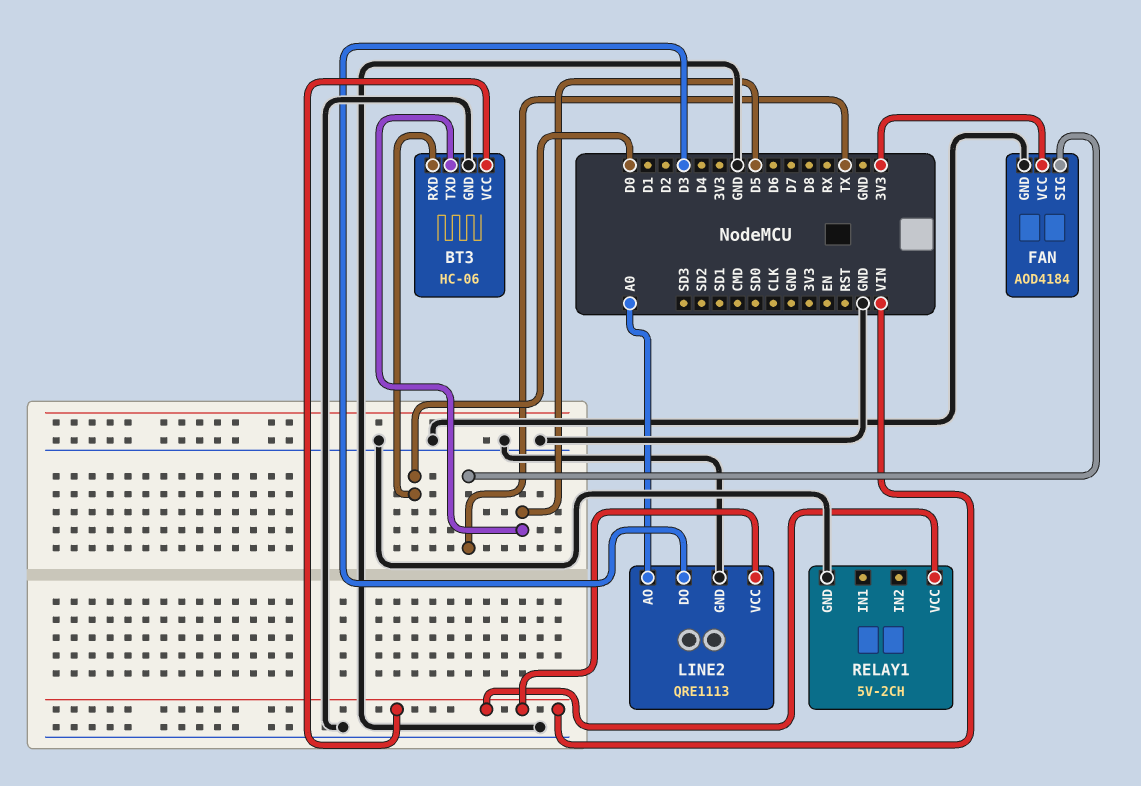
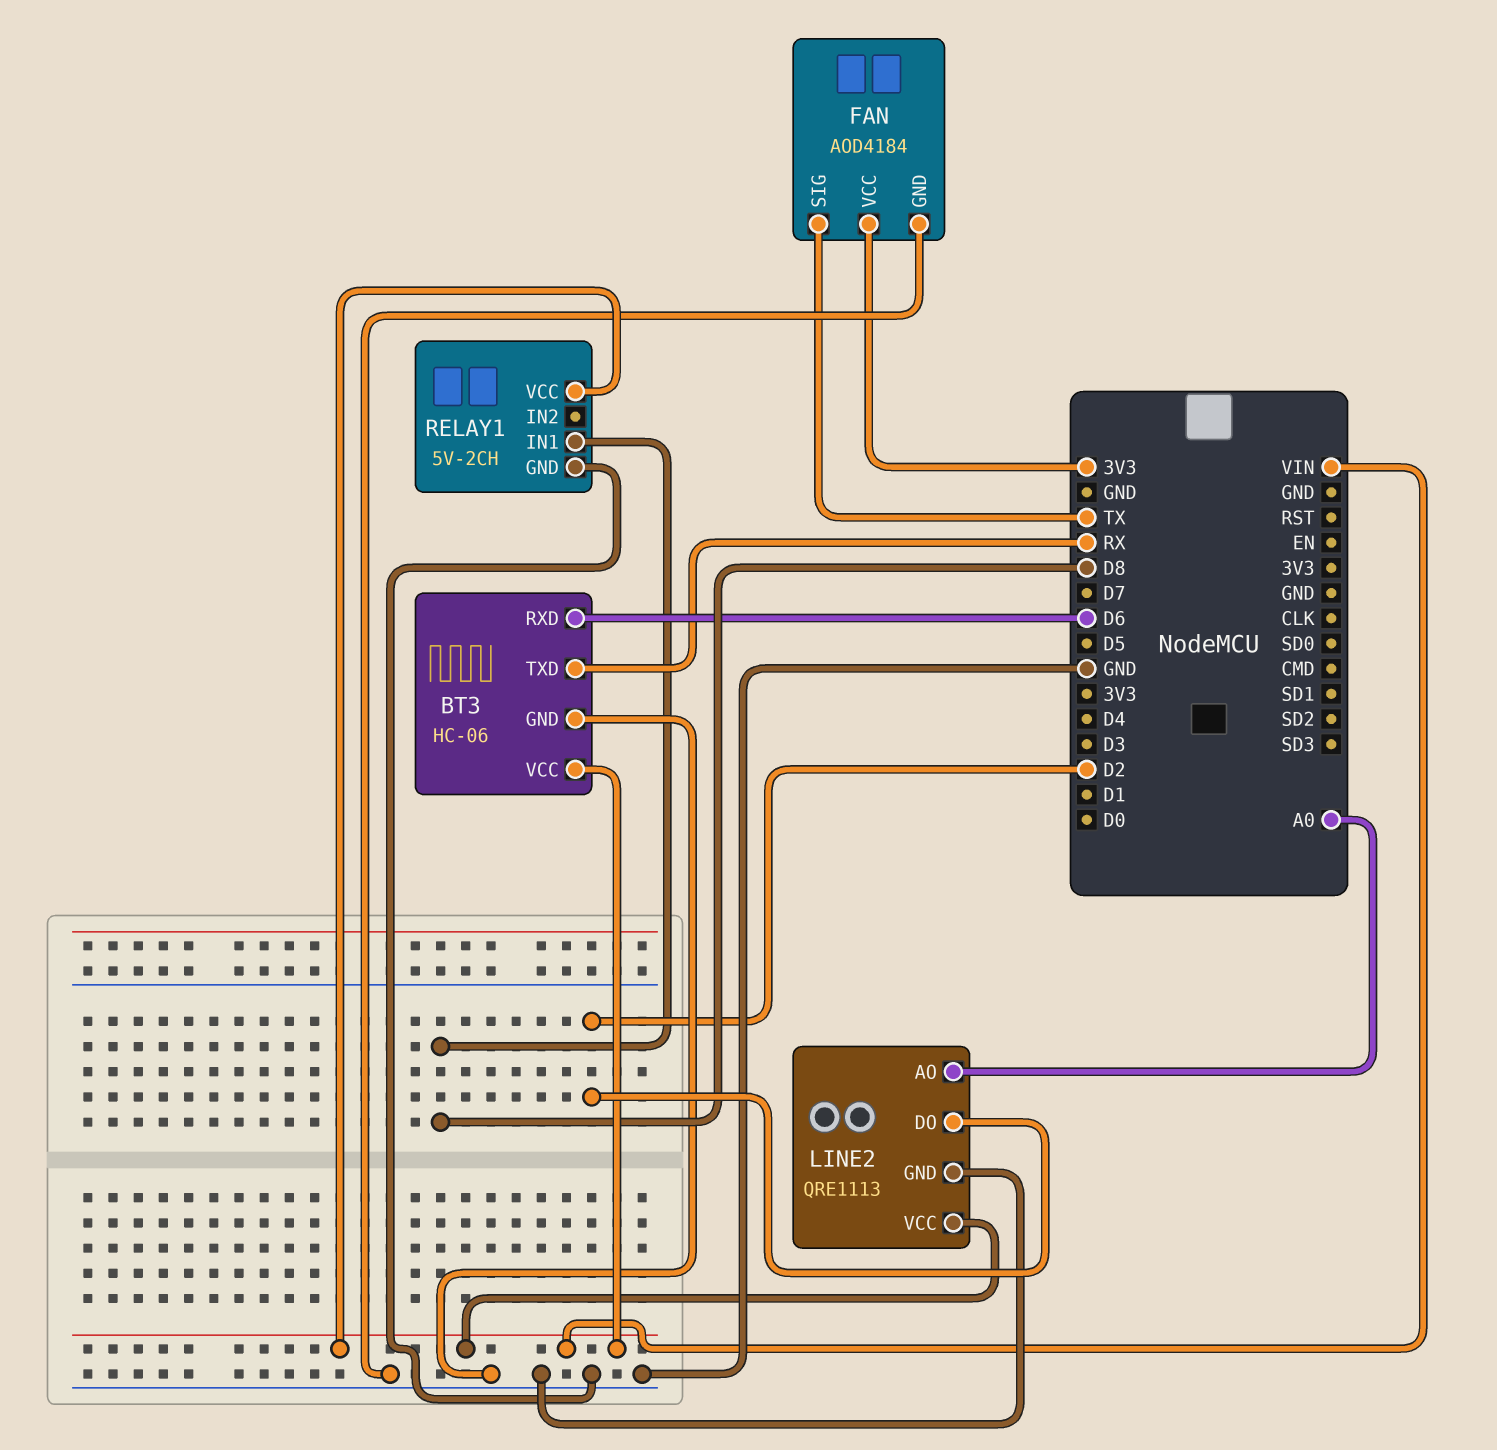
BT3 pin RXD: D0 -> D6
BT3 pin TXD: D5 -> RX
LINE2 pin DO: D3 -> D2
RELAY1 pin IN1: none -> D8

